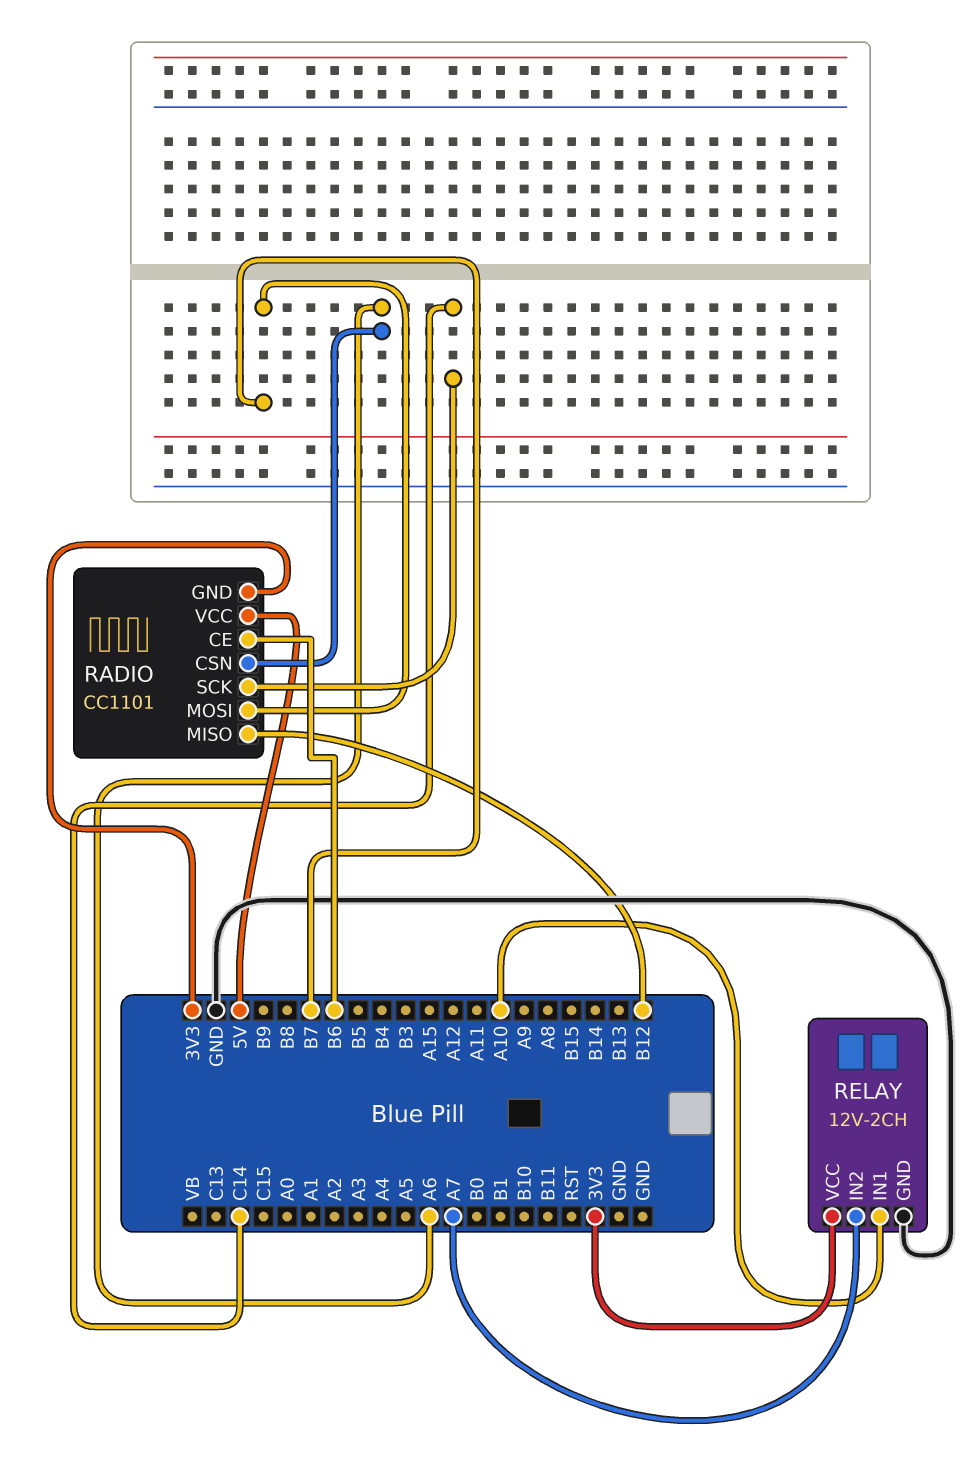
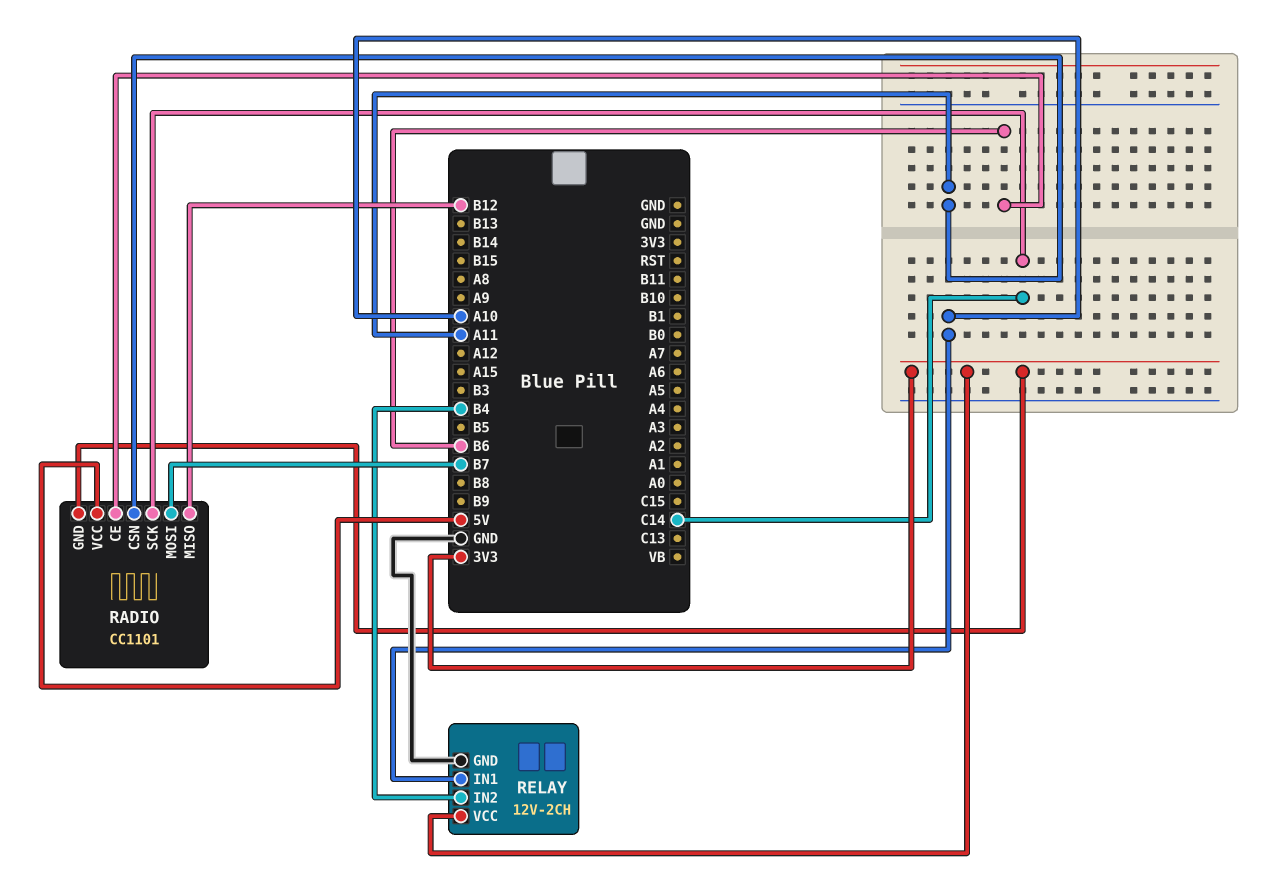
RADIO pin CSN: A6 -> A11
RELAY pin IN2: A7 -> B4

